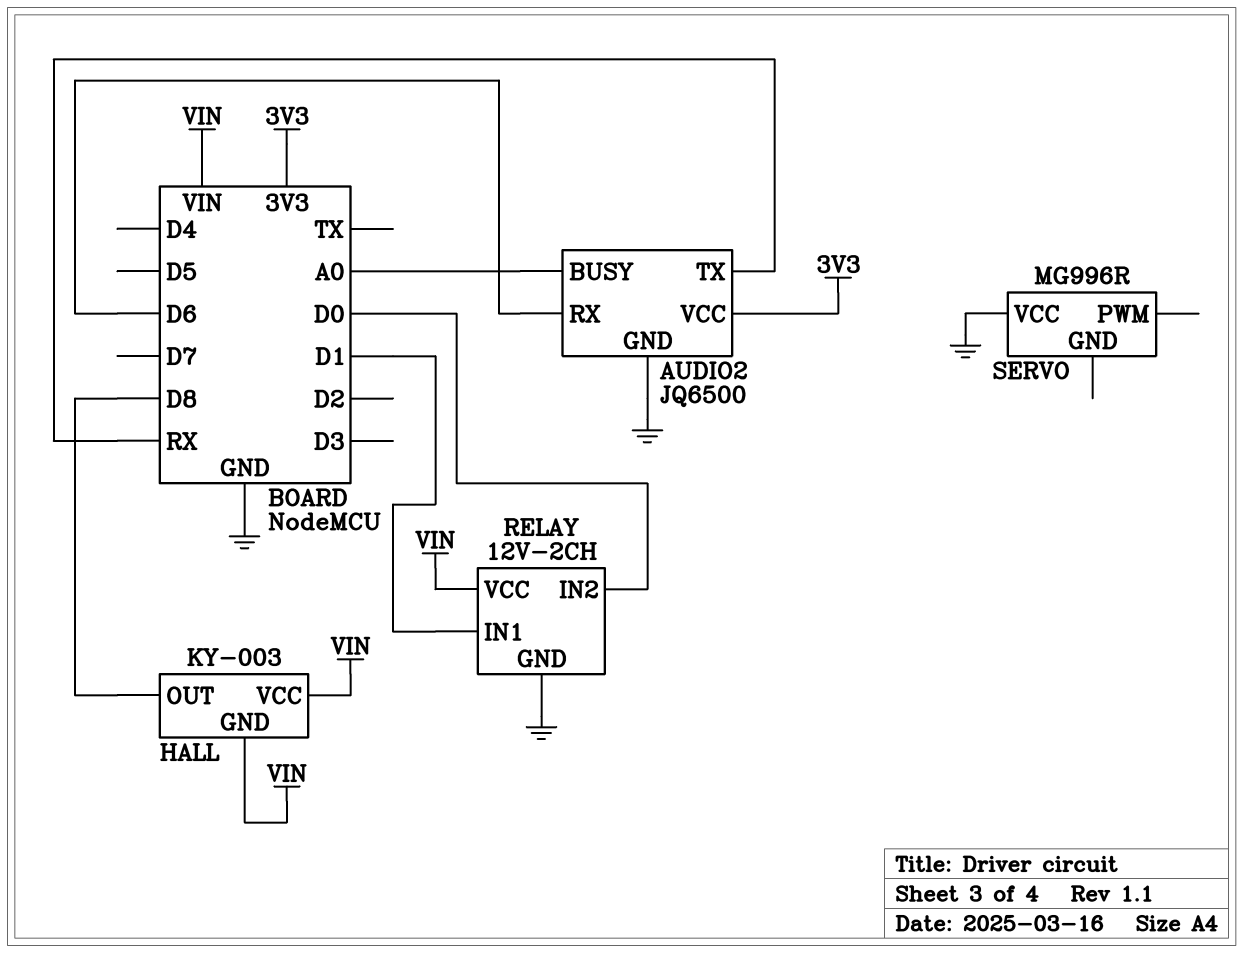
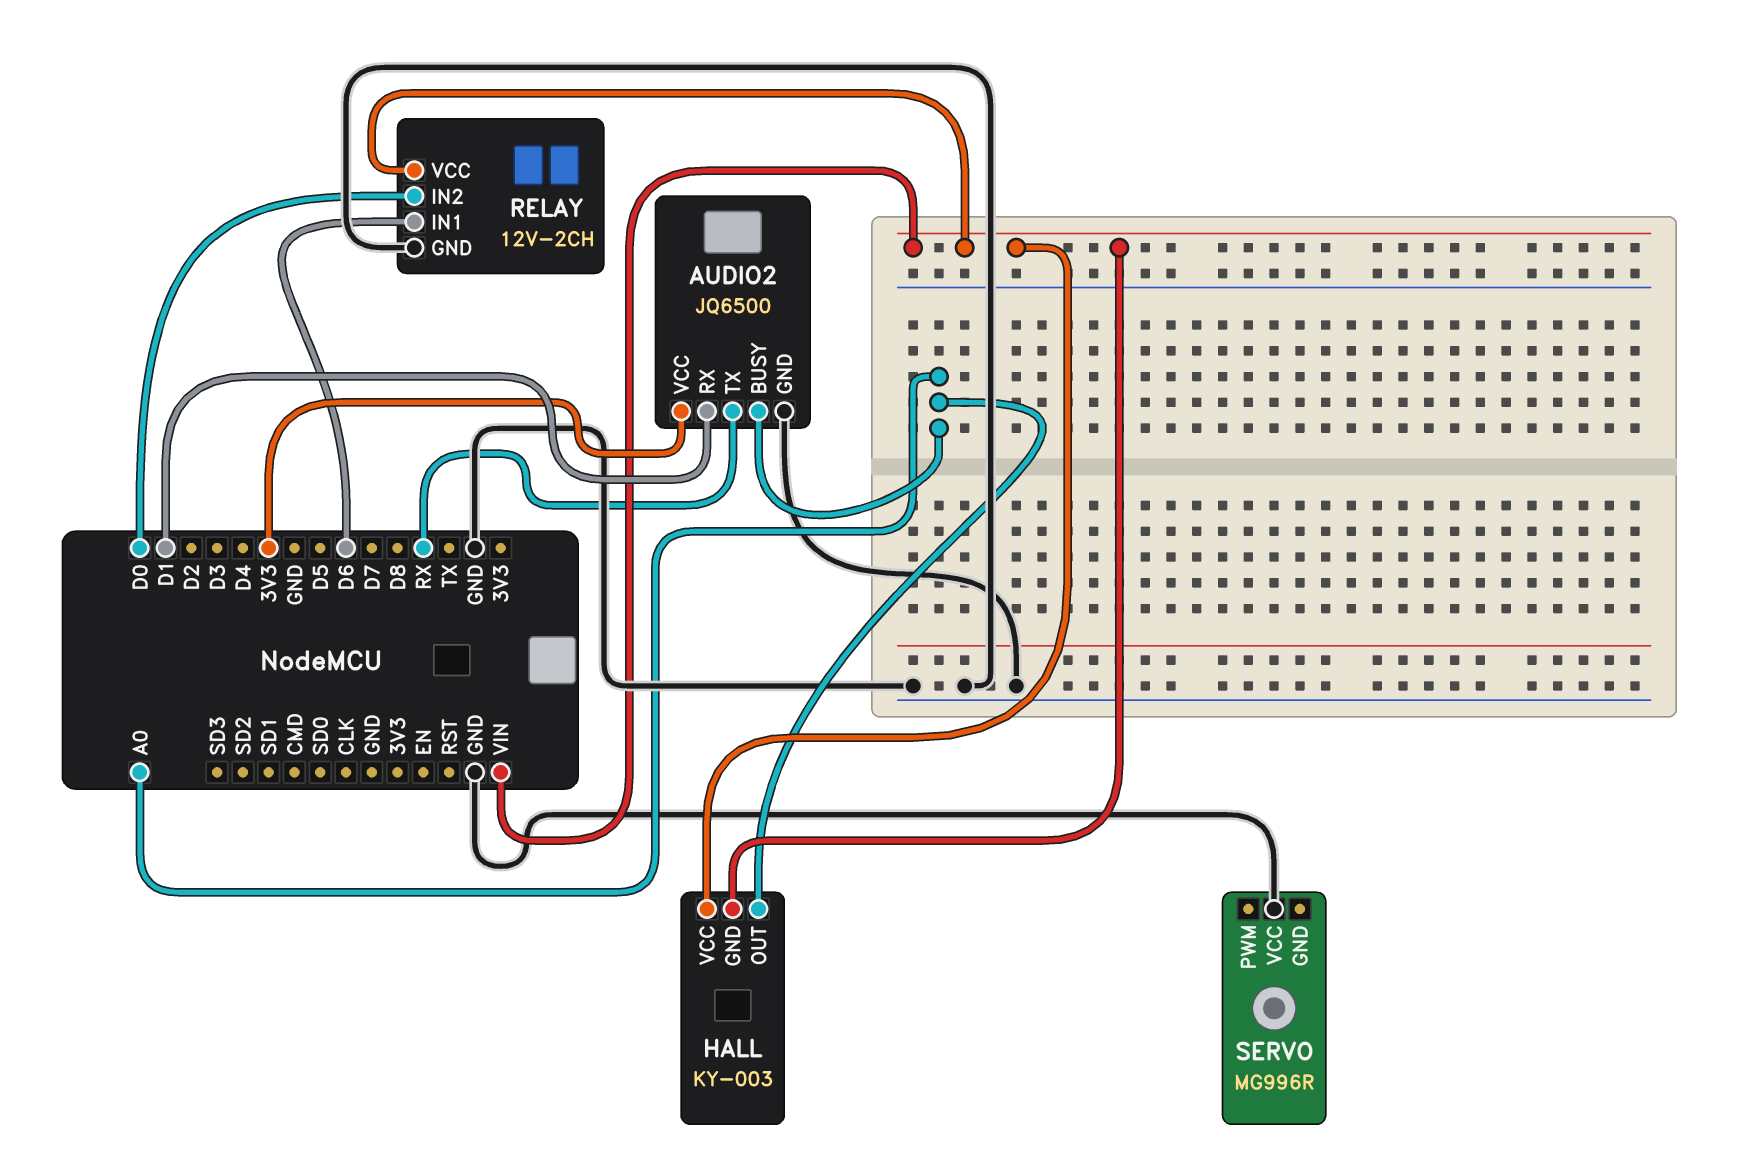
AUDIO2 pin RX: D6 -> D1
HALL pin OUT: D8 -> A0
RELAY pin IN1: D1 -> D6

